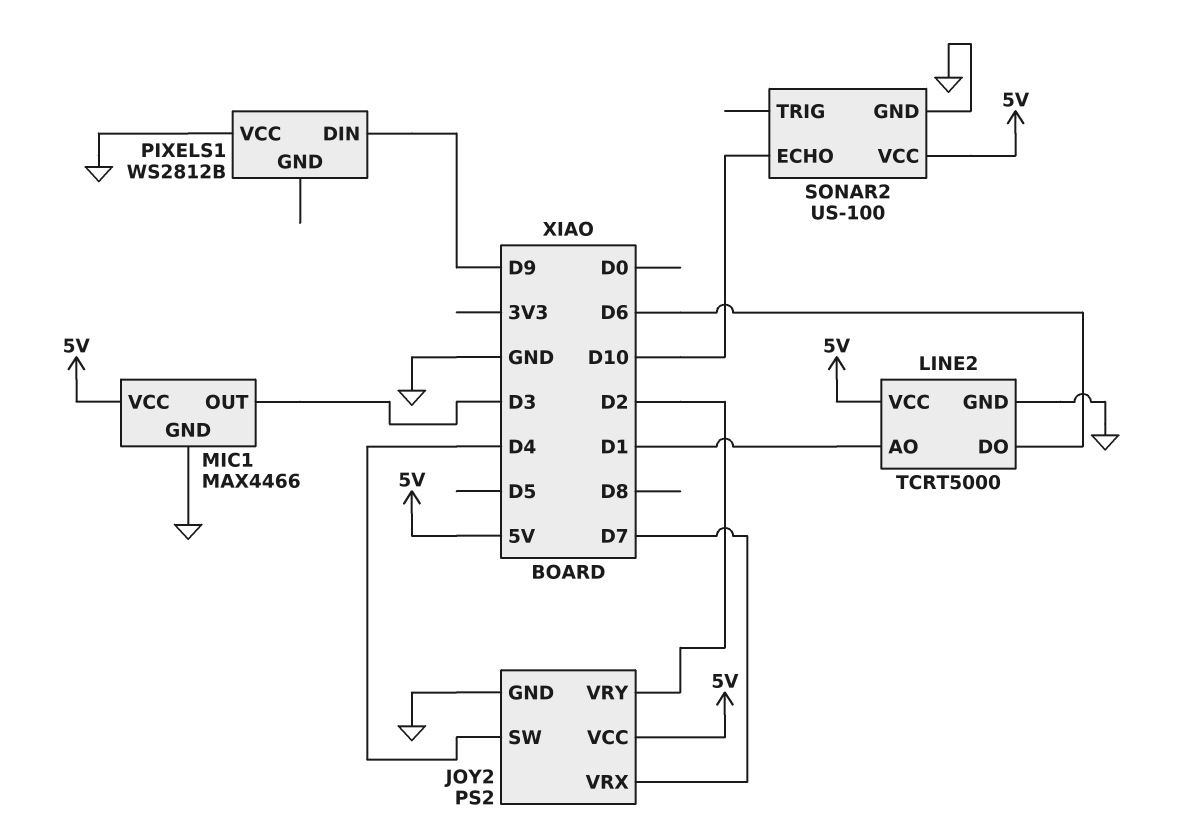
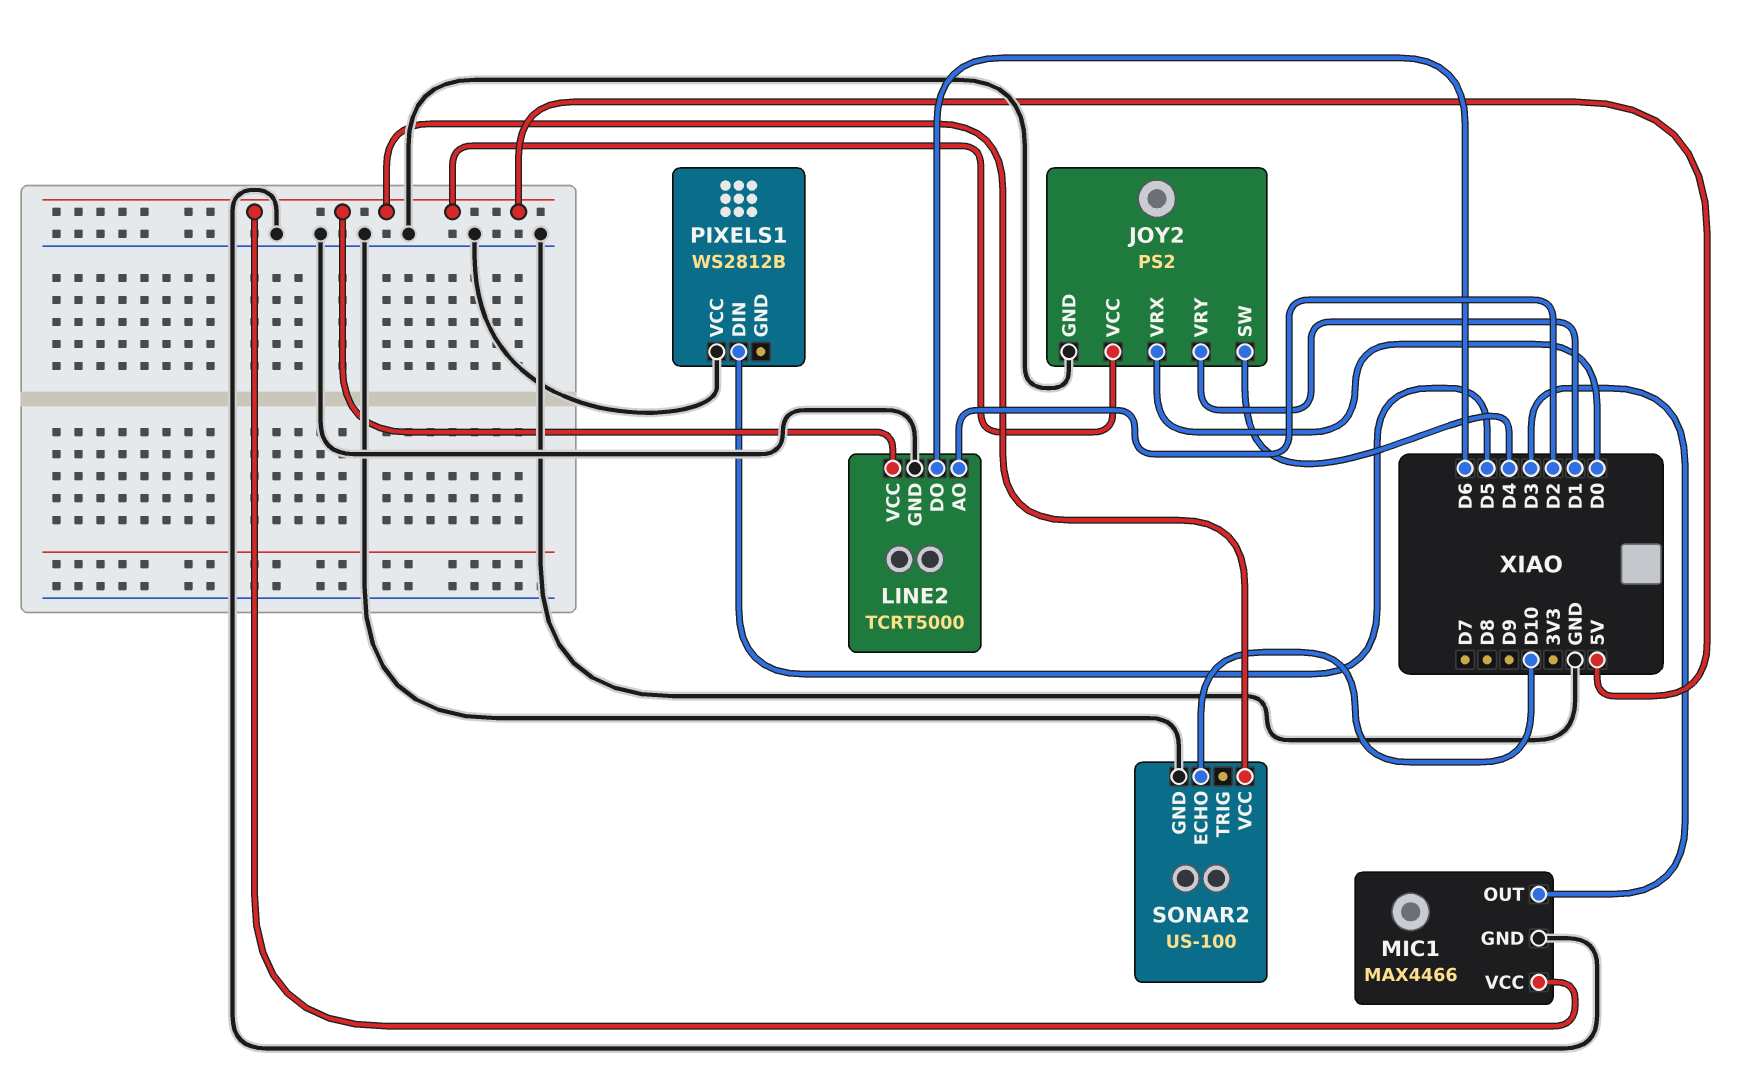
JOY2 pin VRX: D7 -> D0
JOY2 pin VRY: D2 -> D1
LINE2 pin AO: D1 -> D2
PIXELS1 pin DIN: D9 -> D5

